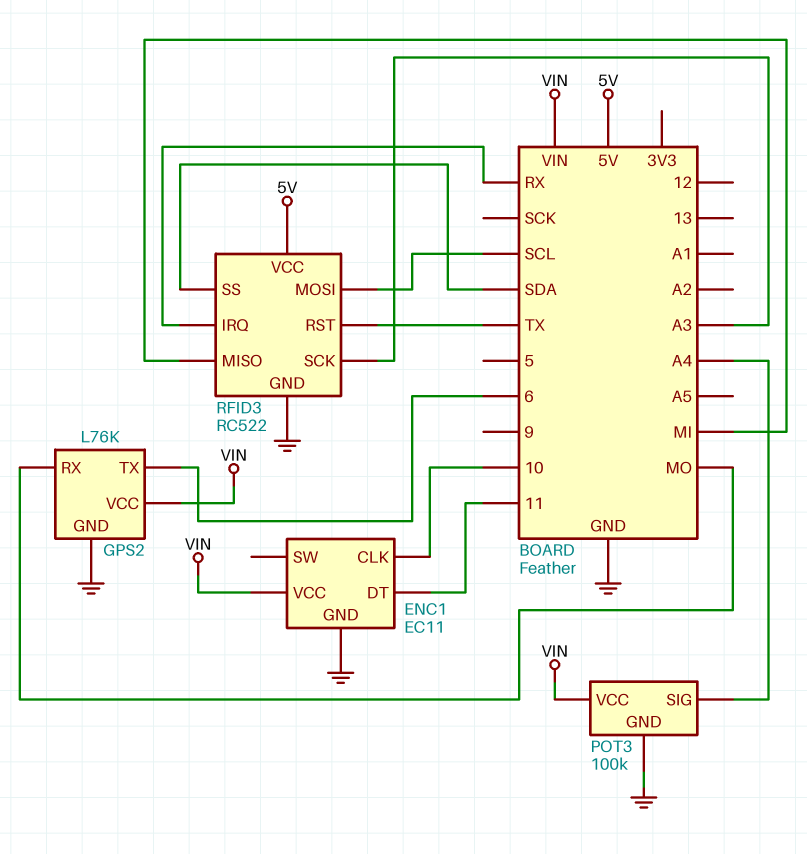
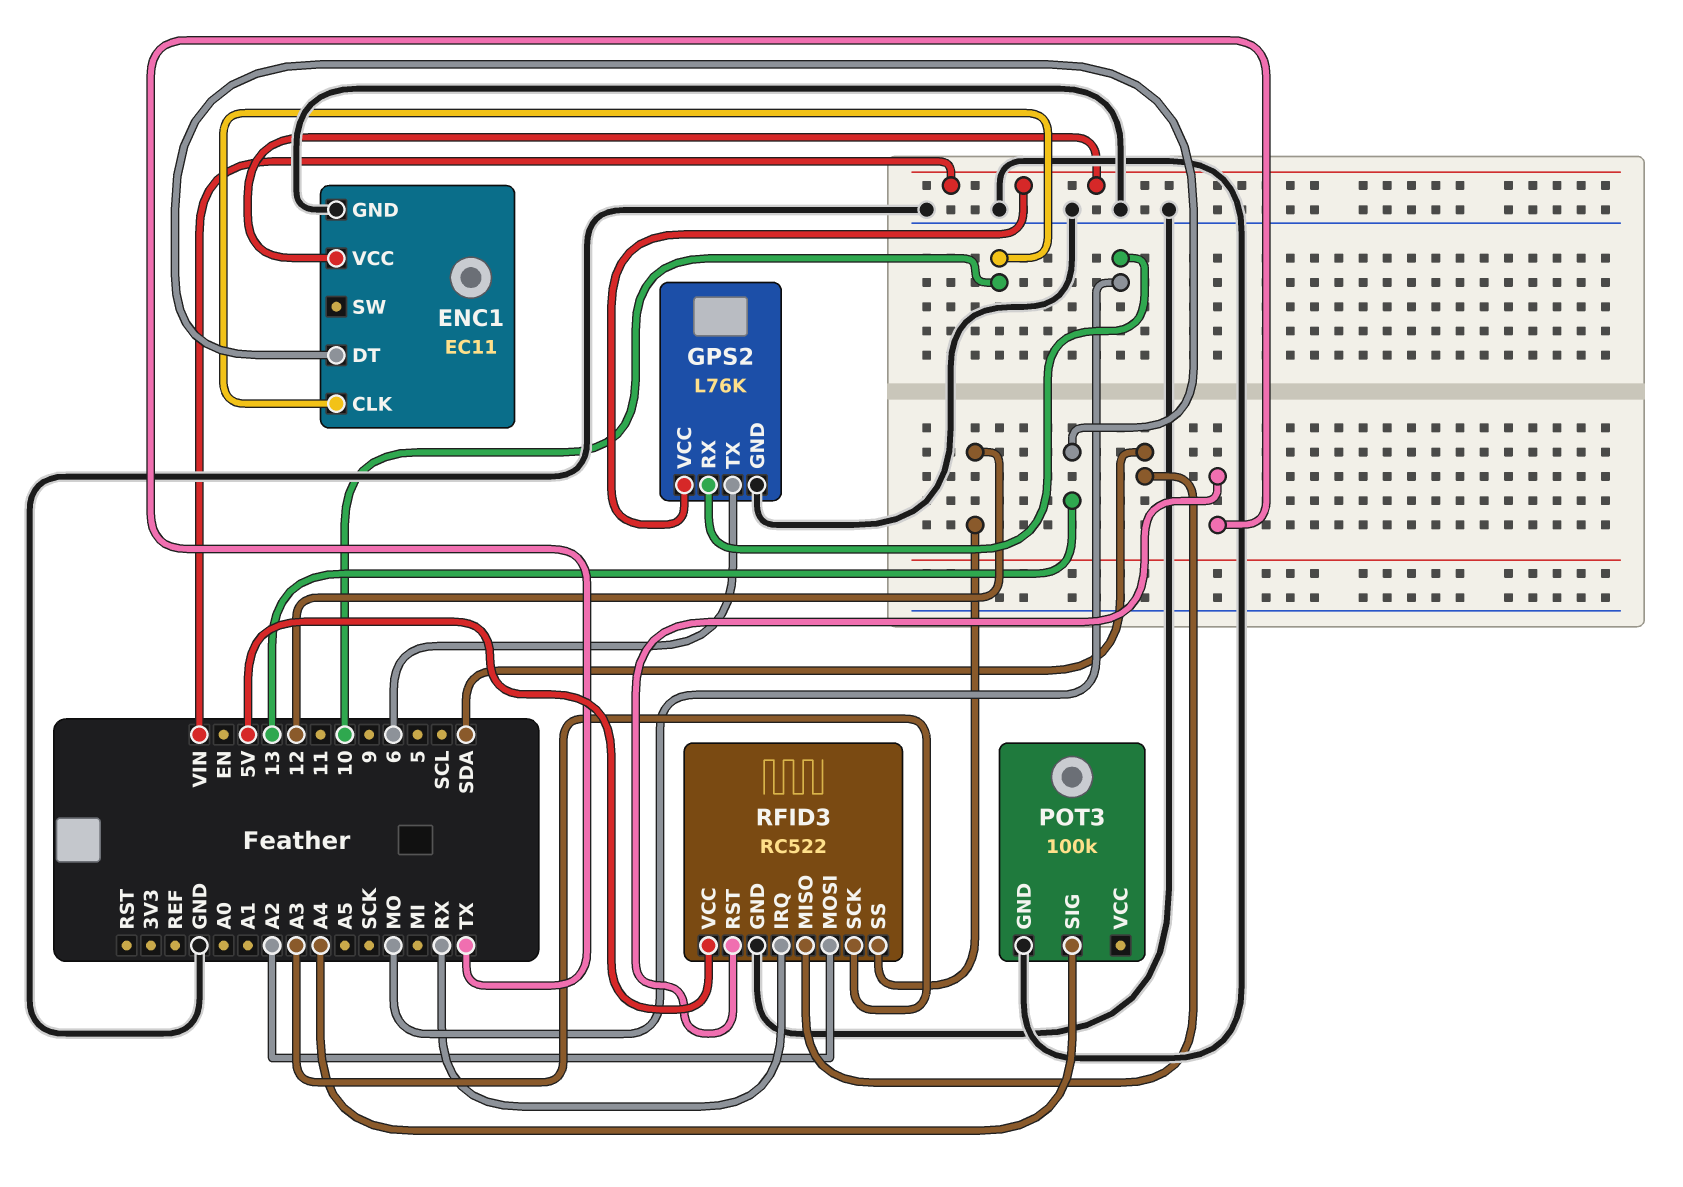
ENC1 pin DT: 11 -> 13
POT3 pin VCC: VIN -> none
RFID3 pin MISO: MI -> SDA
RFID3 pin MOSI: SCL -> A2
RFID3 pin SS: SDA -> 12

